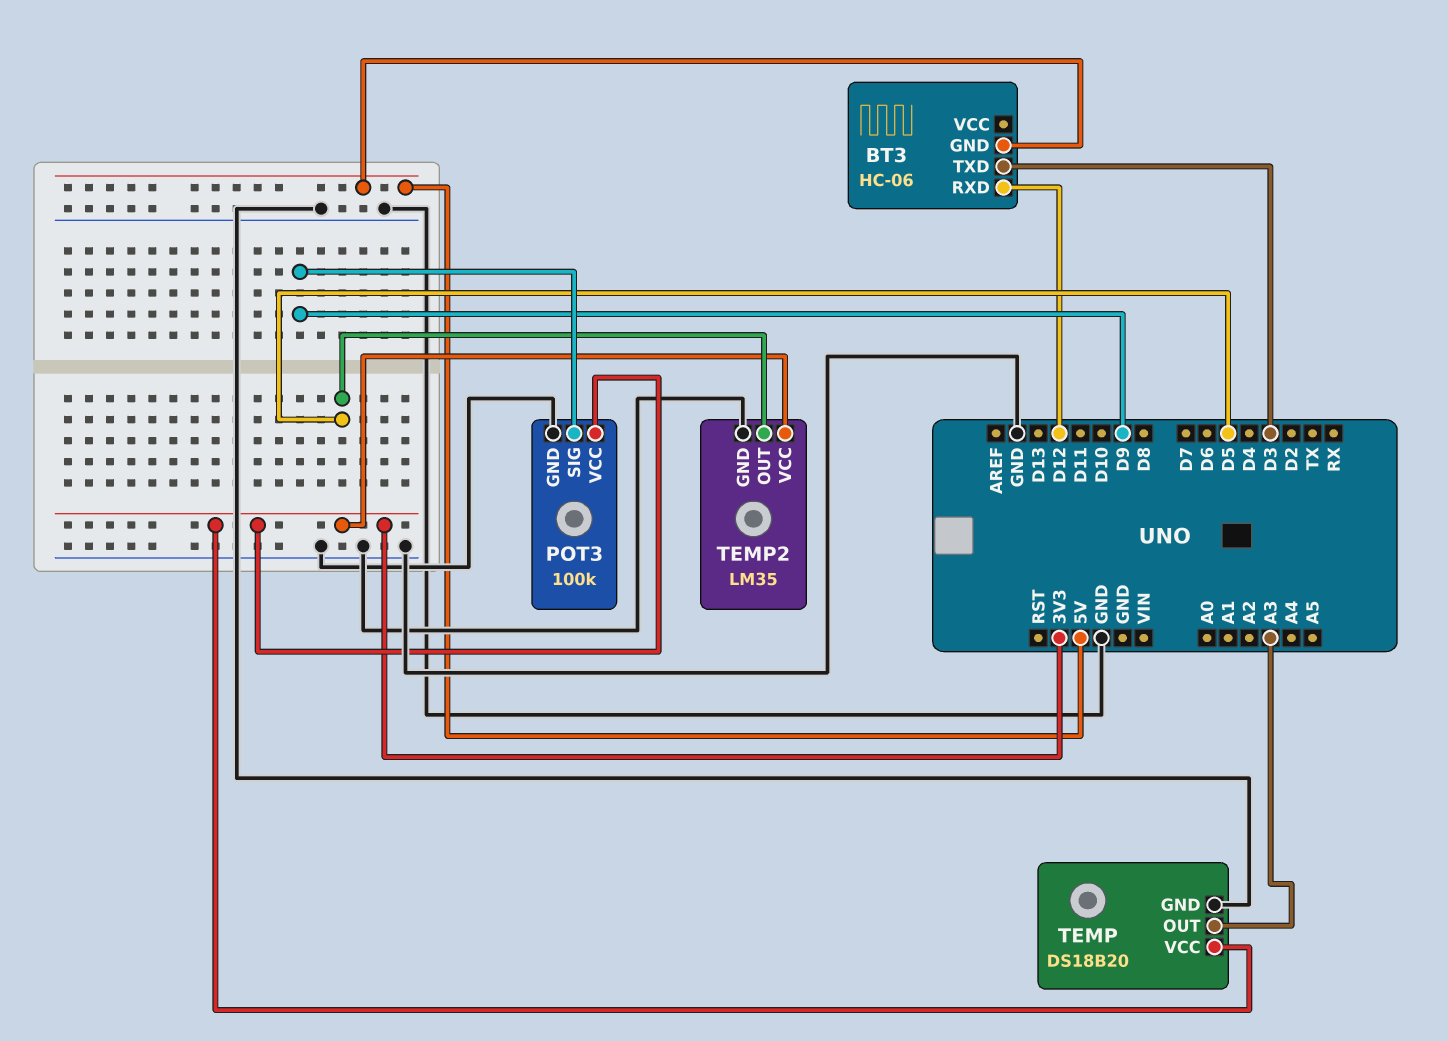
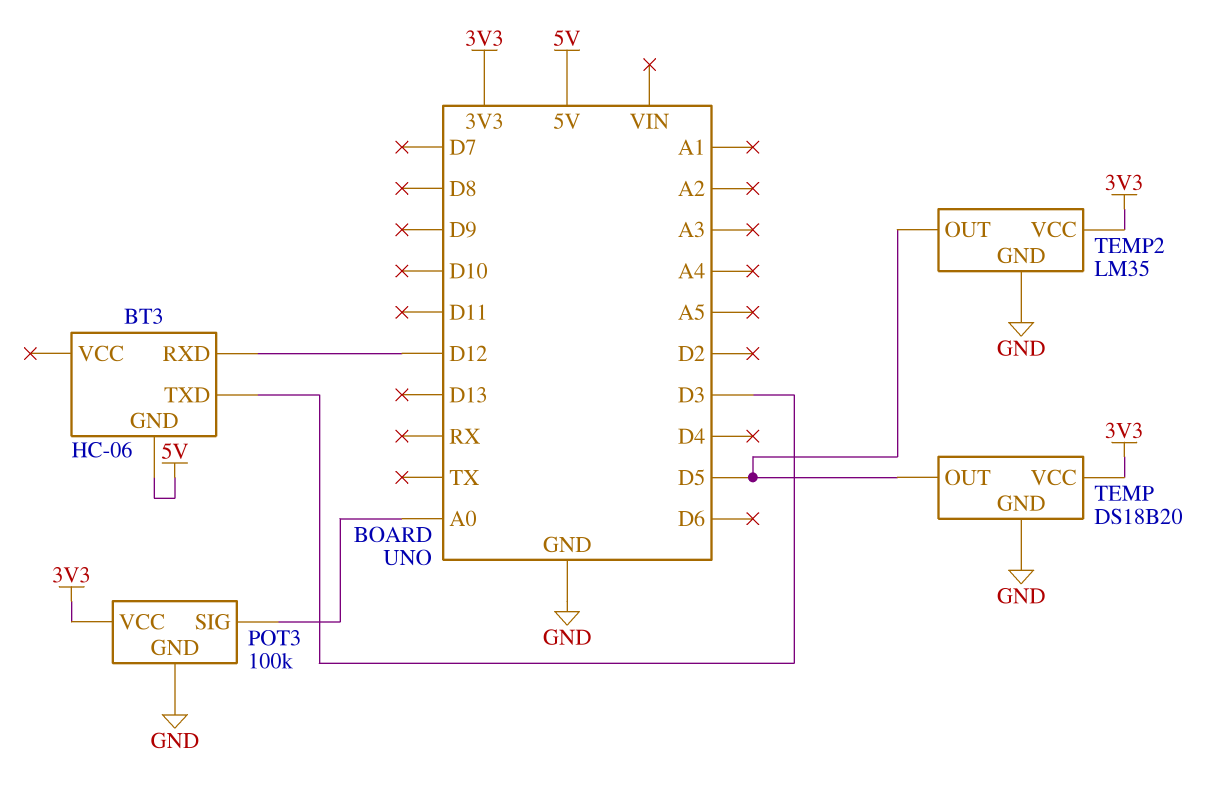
POT3 pin SIG: D9 -> A0
TEMP pin OUT: A3 -> D5

